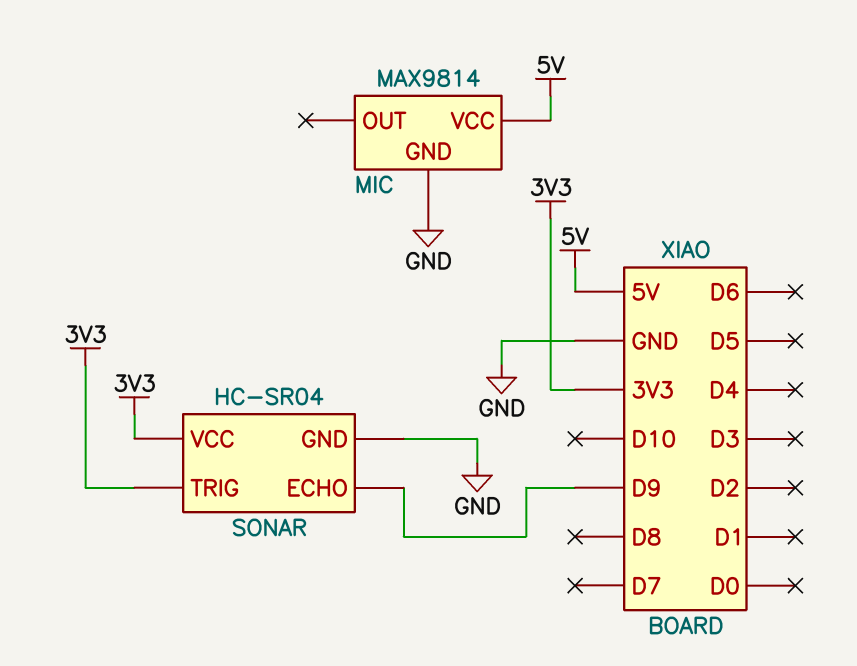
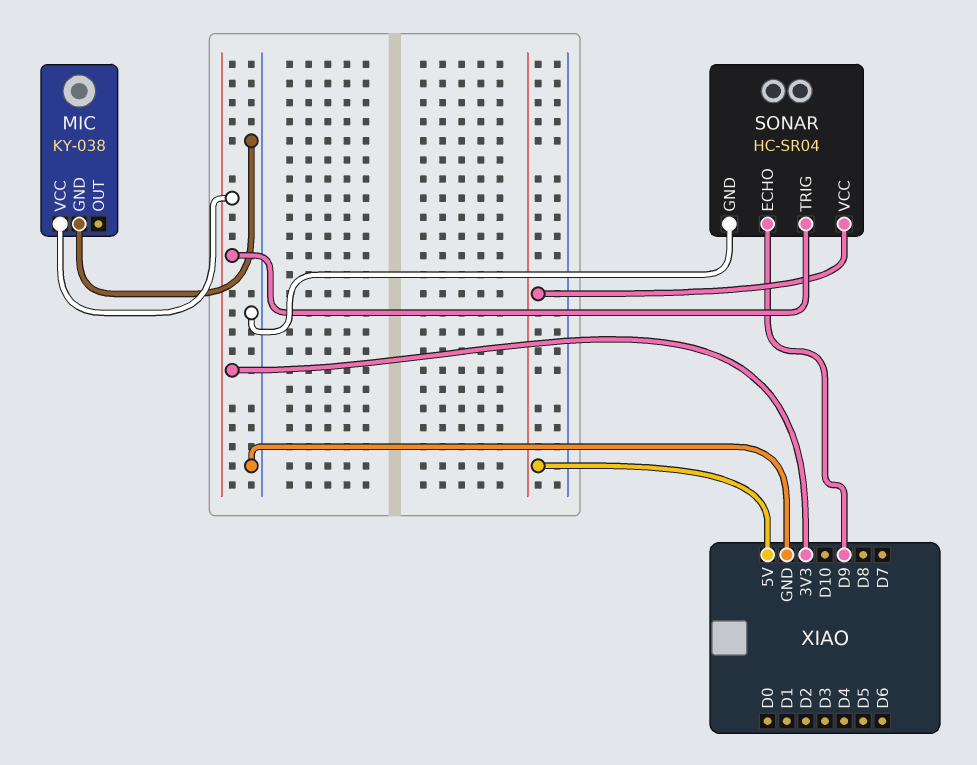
MIC: MAX9814 -> KY-038
MIC pin VCC: 5V -> 3V3
SONAR pin VCC: 3V3 -> 5V

